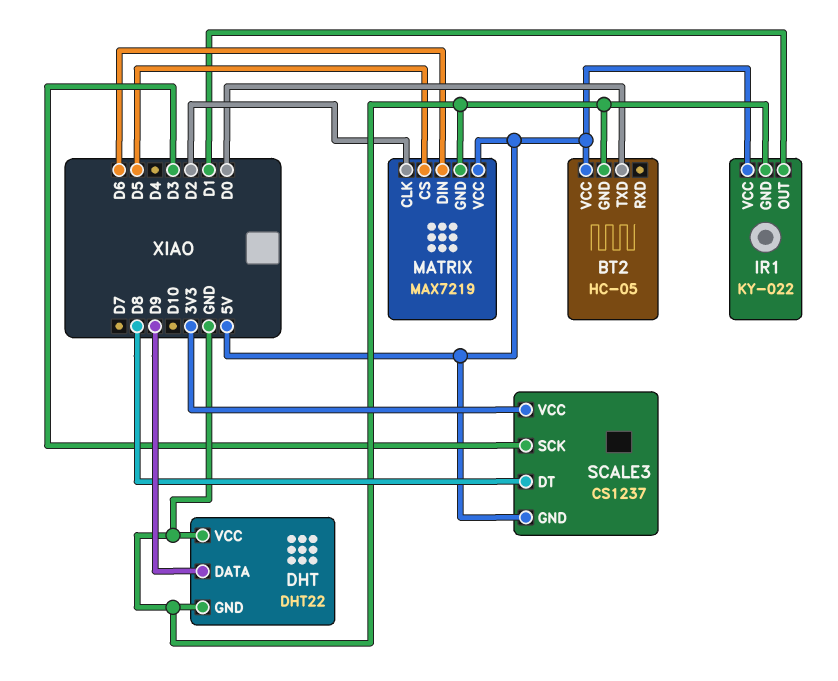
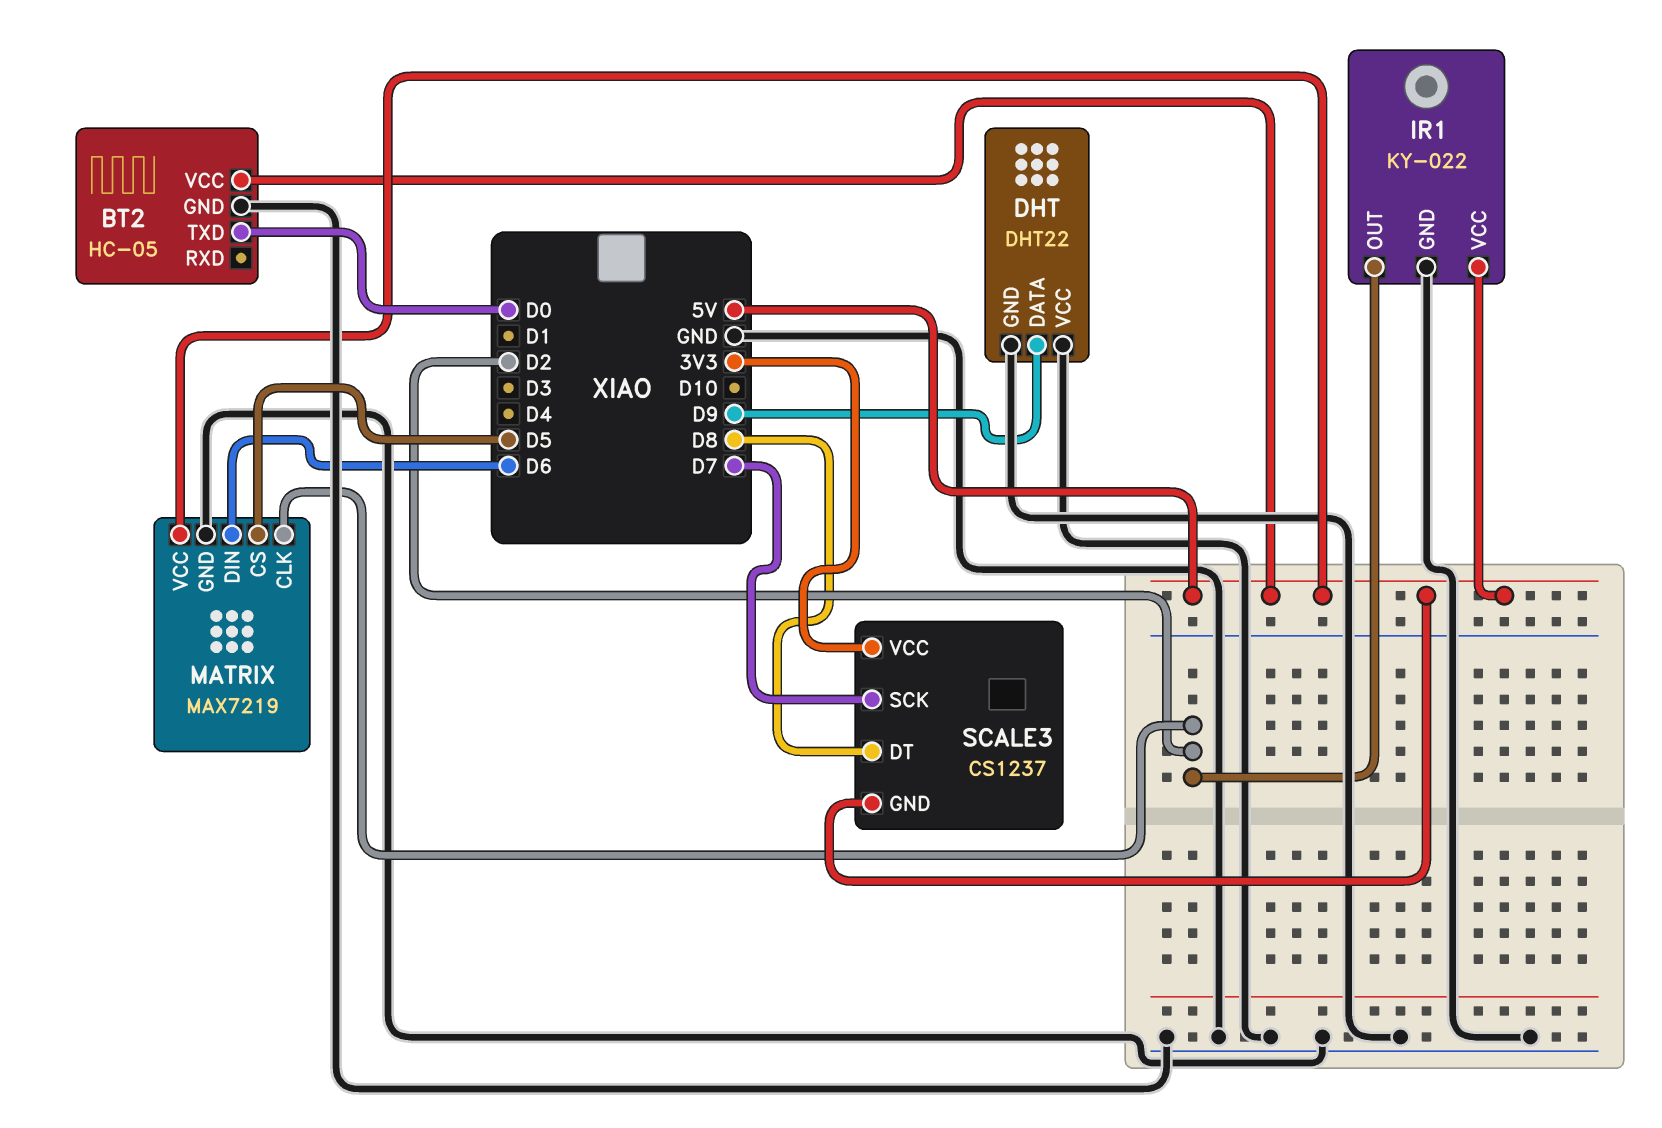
IR1 pin OUT: D1 -> D2
SCALE3 pin SCK: D3 -> D7

